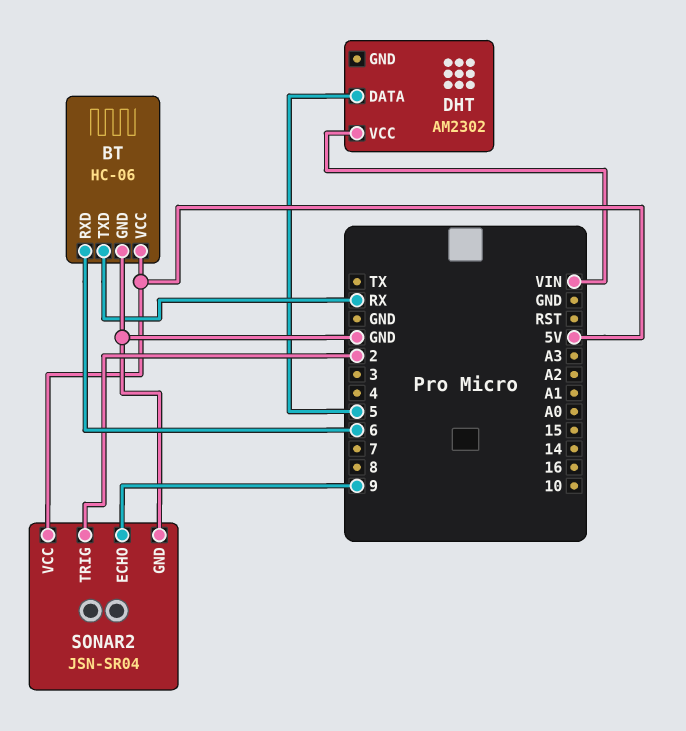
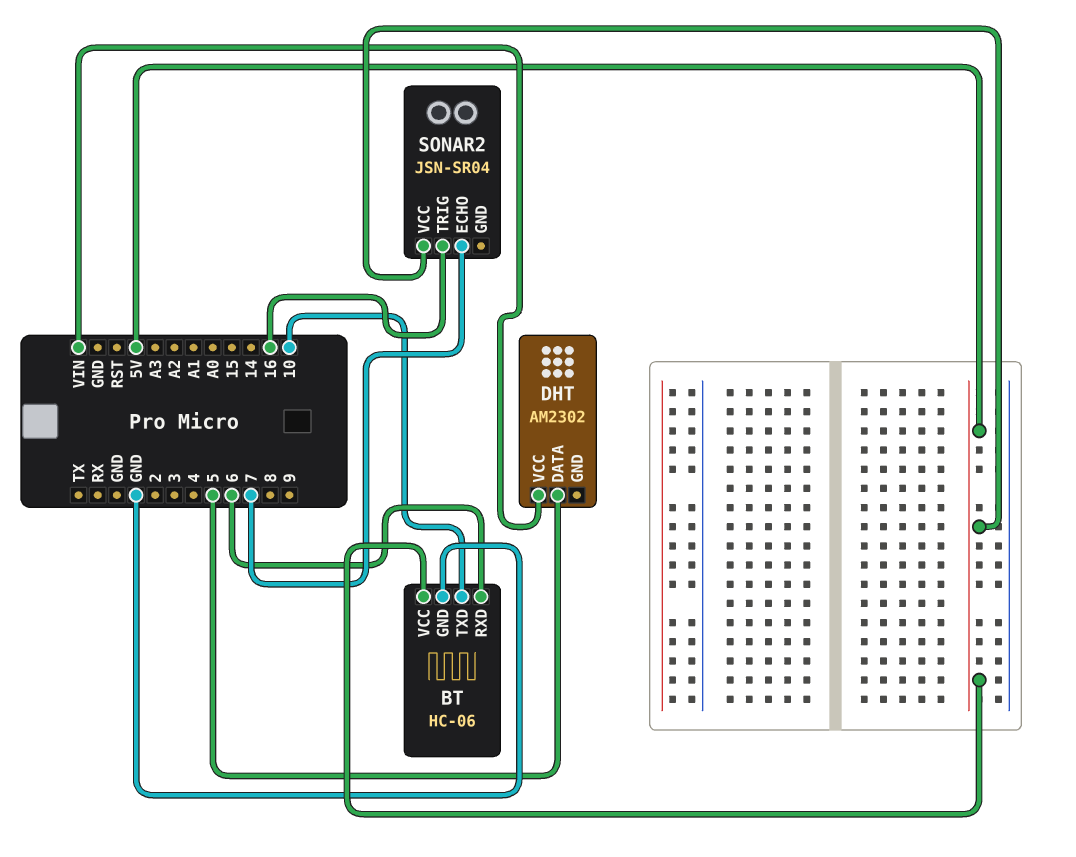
BT pin TXD: RX -> 10
SONAR2 pin ECHO: 9 -> 7
SONAR2 pin GND: GND -> none
SONAR2 pin TRIG: 2 -> 16

